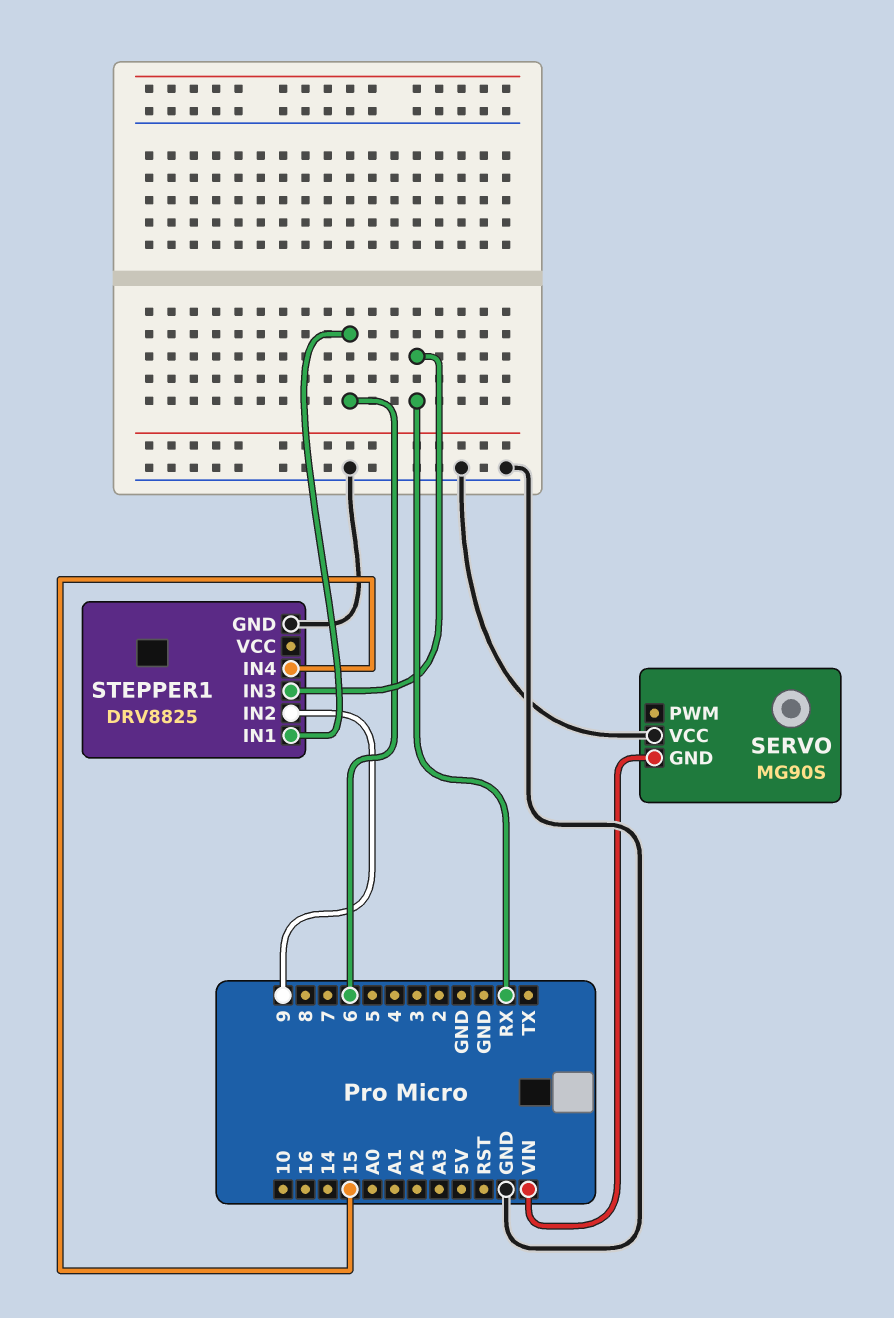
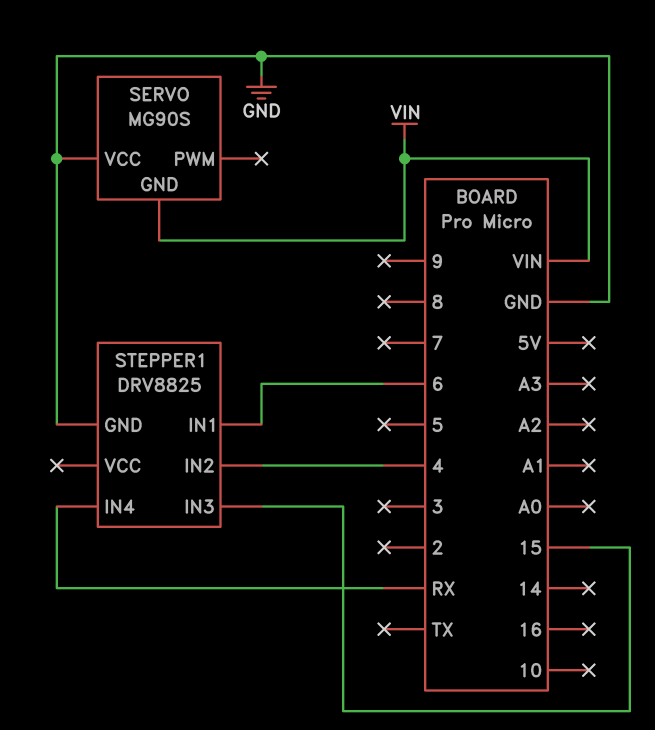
STEPPER1 pin IN2: 9 -> 4
STEPPER1 pin IN3: RX -> 15
STEPPER1 pin IN4: 15 -> RX

